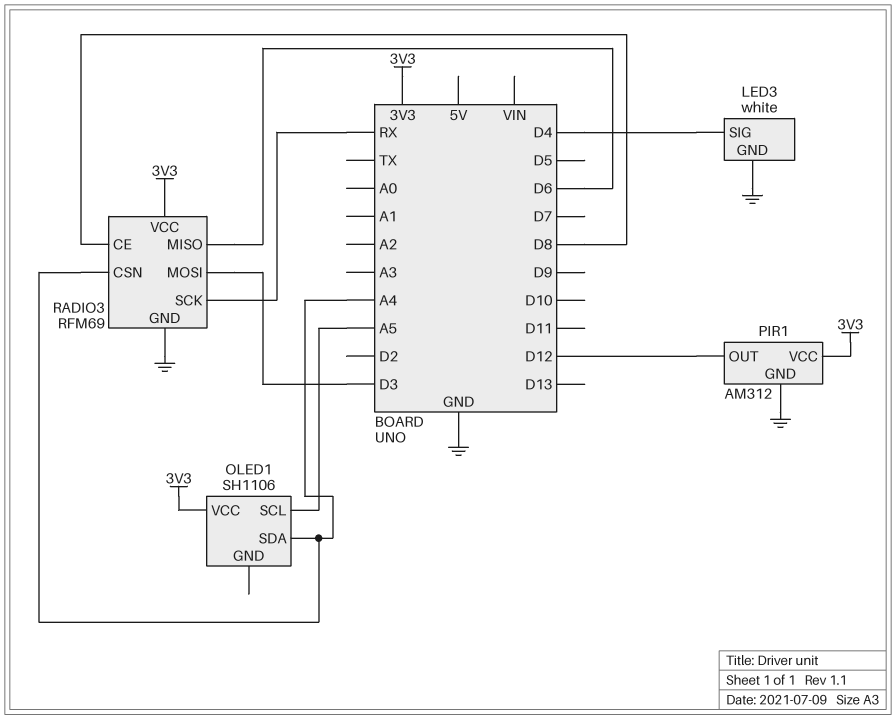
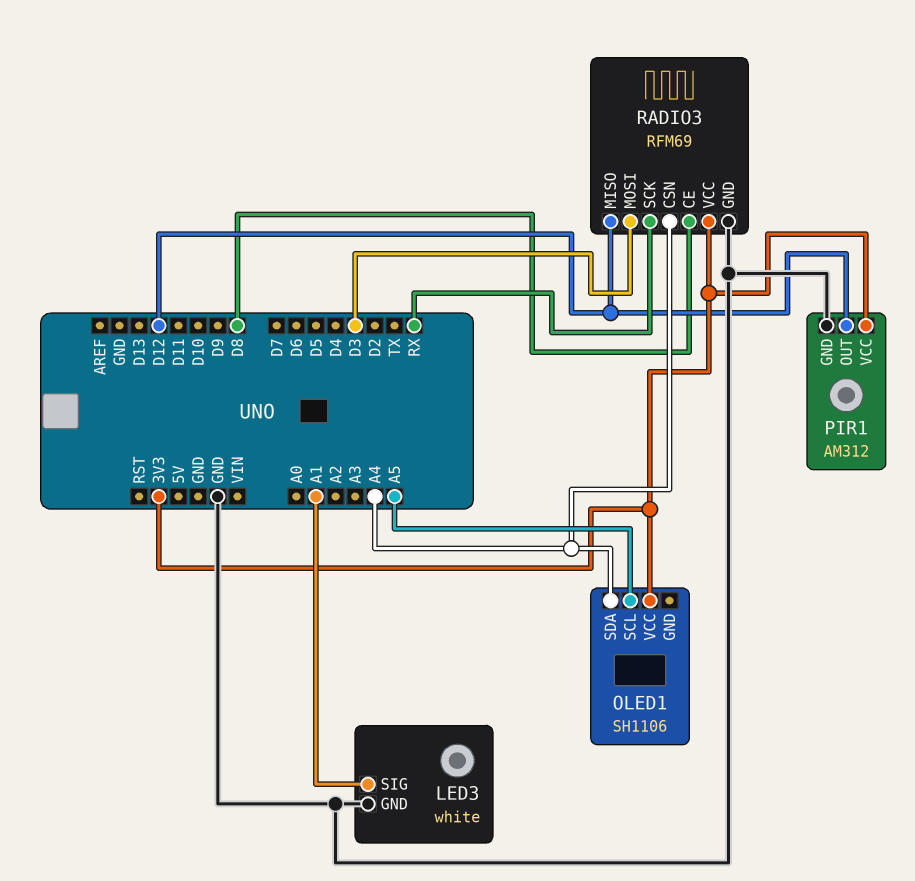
LED3 pin SIG: D4 -> A1
RADIO3 pin MISO: D6 -> D12

